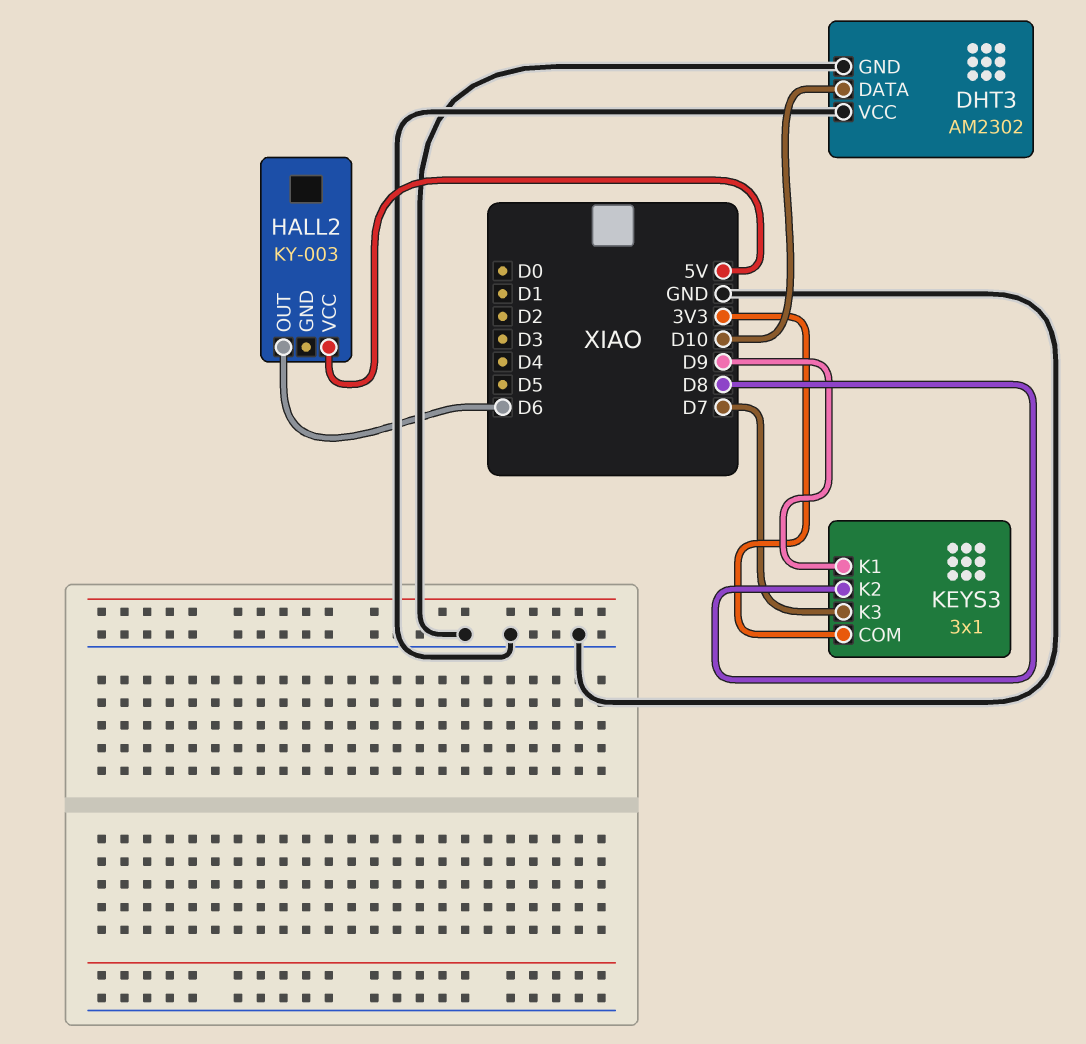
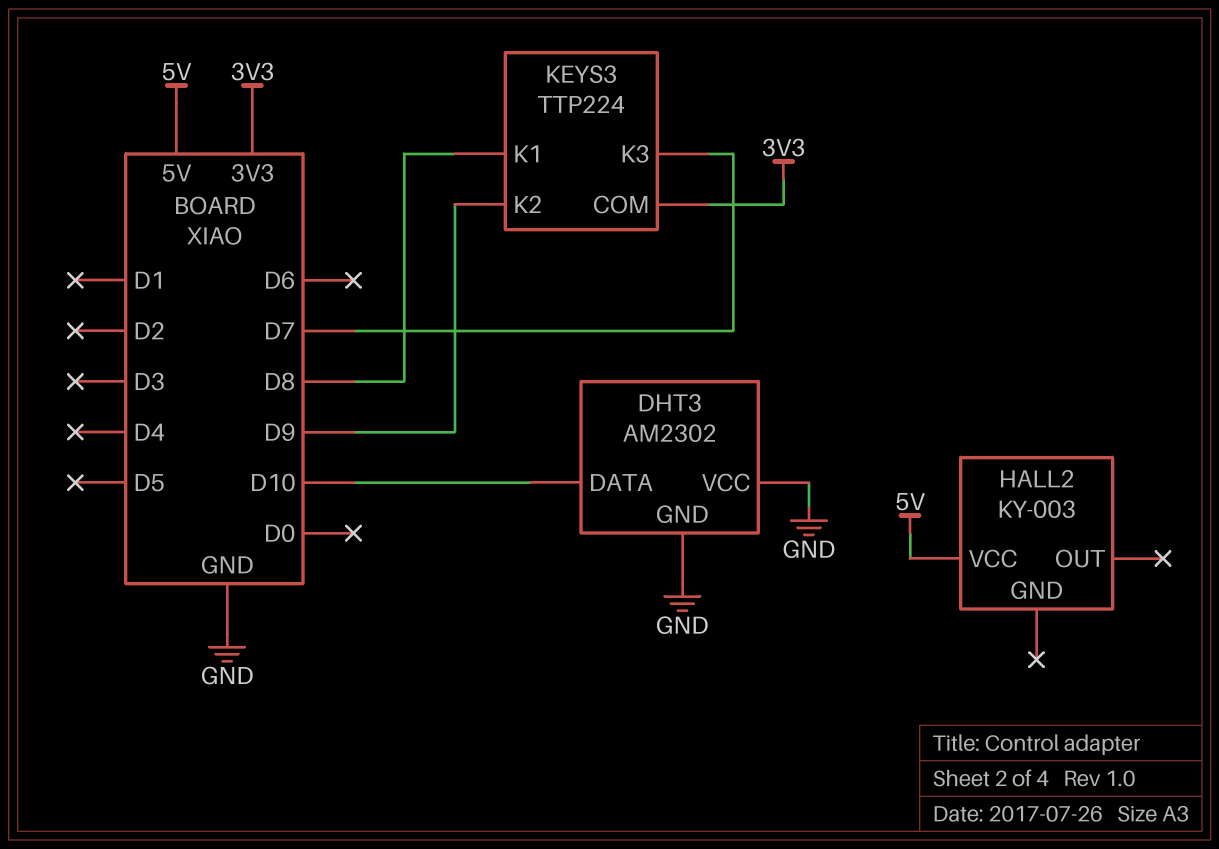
HALL2 pin OUT: D6 -> none
KEYS3: 3x1 -> TTP224
KEYS3 pin K1: D9 -> D8
KEYS3 pin K2: D8 -> D9

